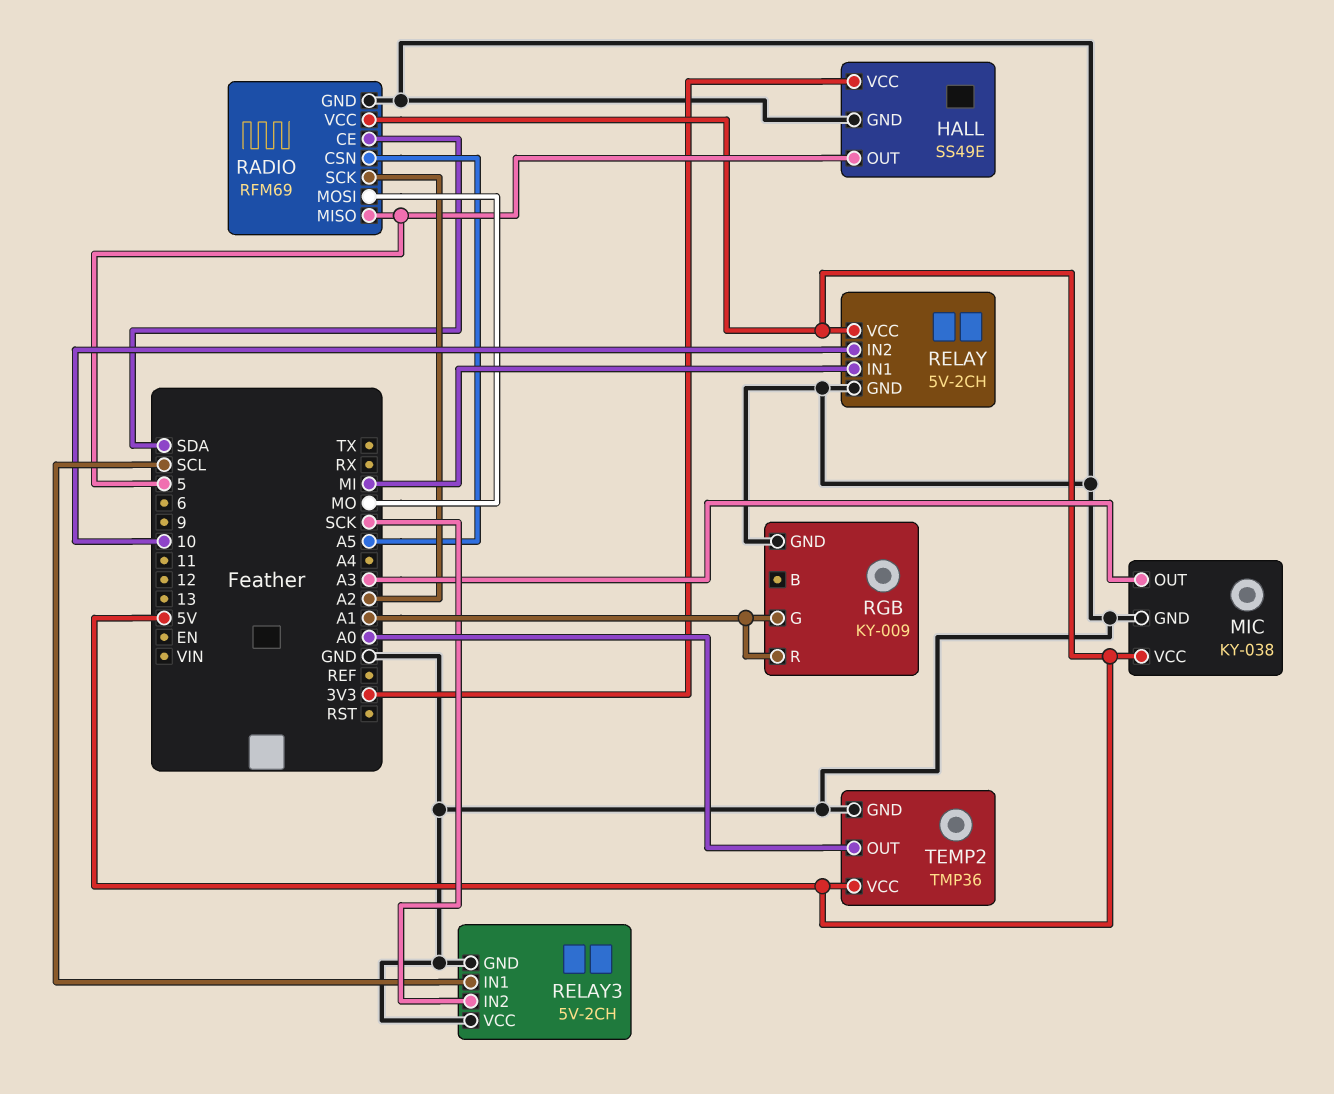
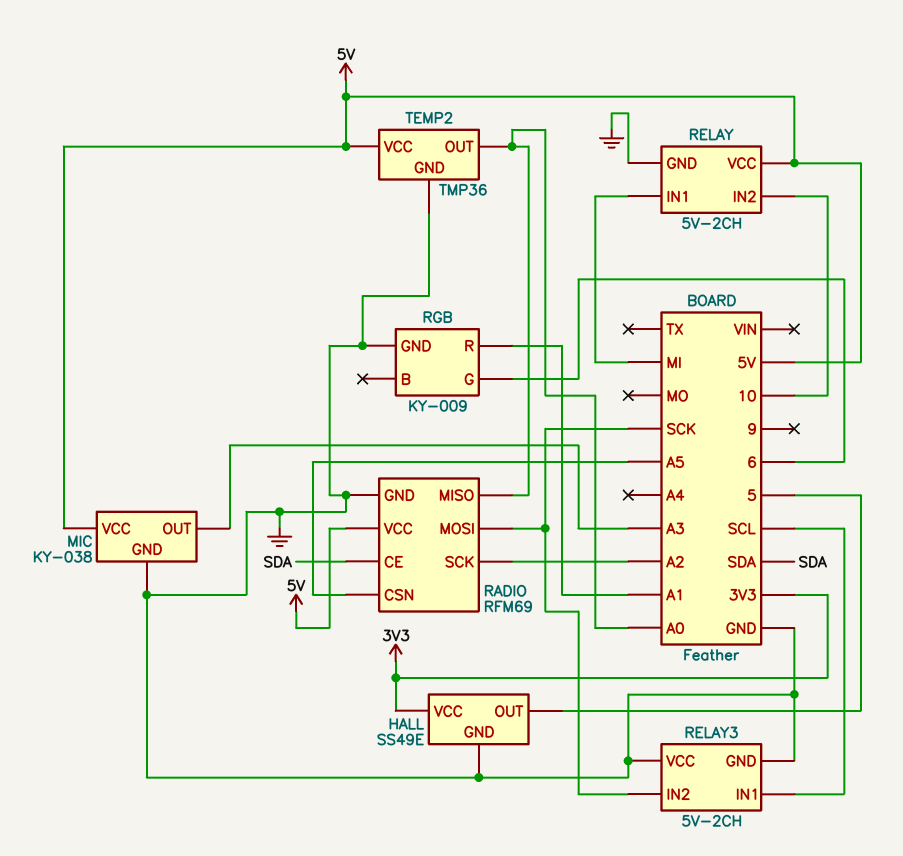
RADIO pin MISO: 5 -> A0
RADIO pin MOSI: MO -> SCK
RGB pin G: A1 -> 6

